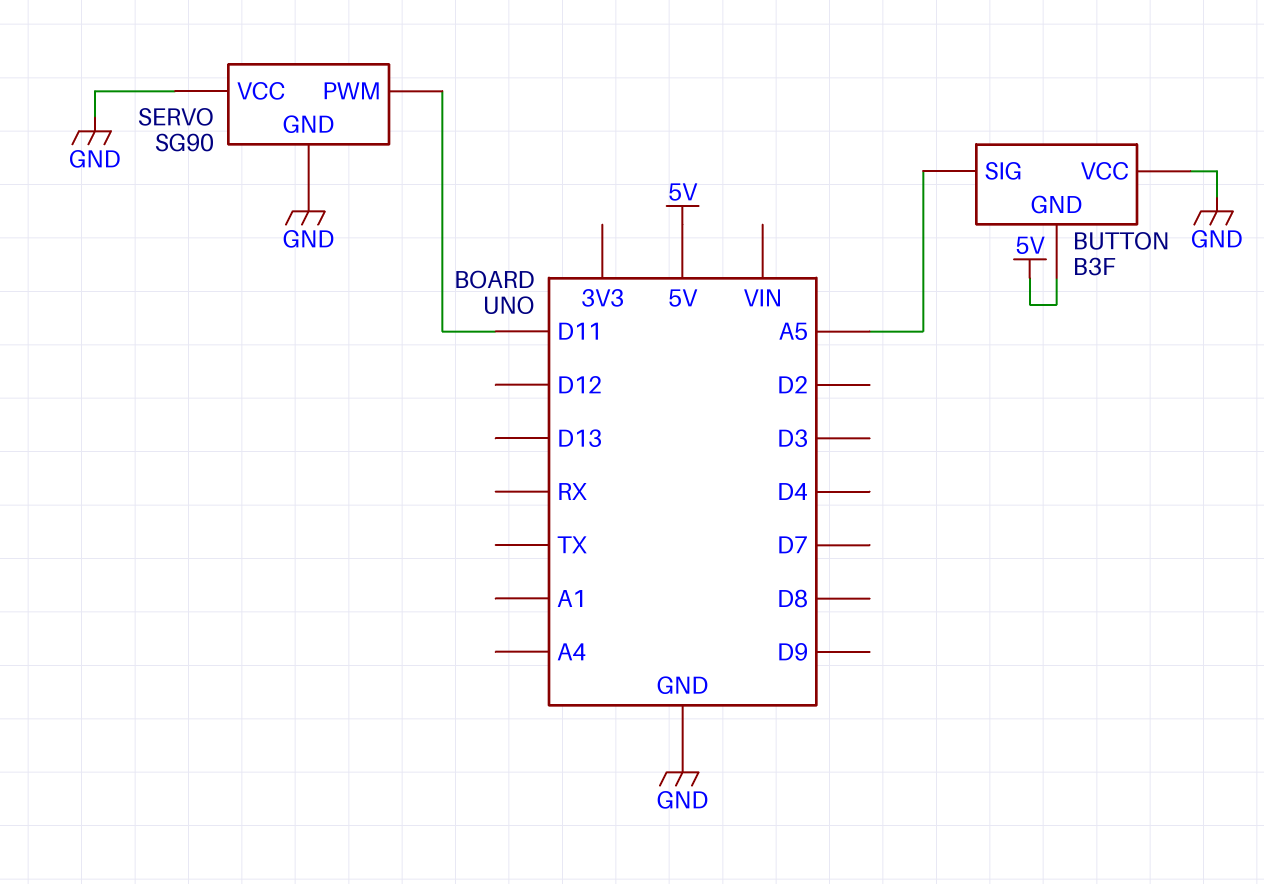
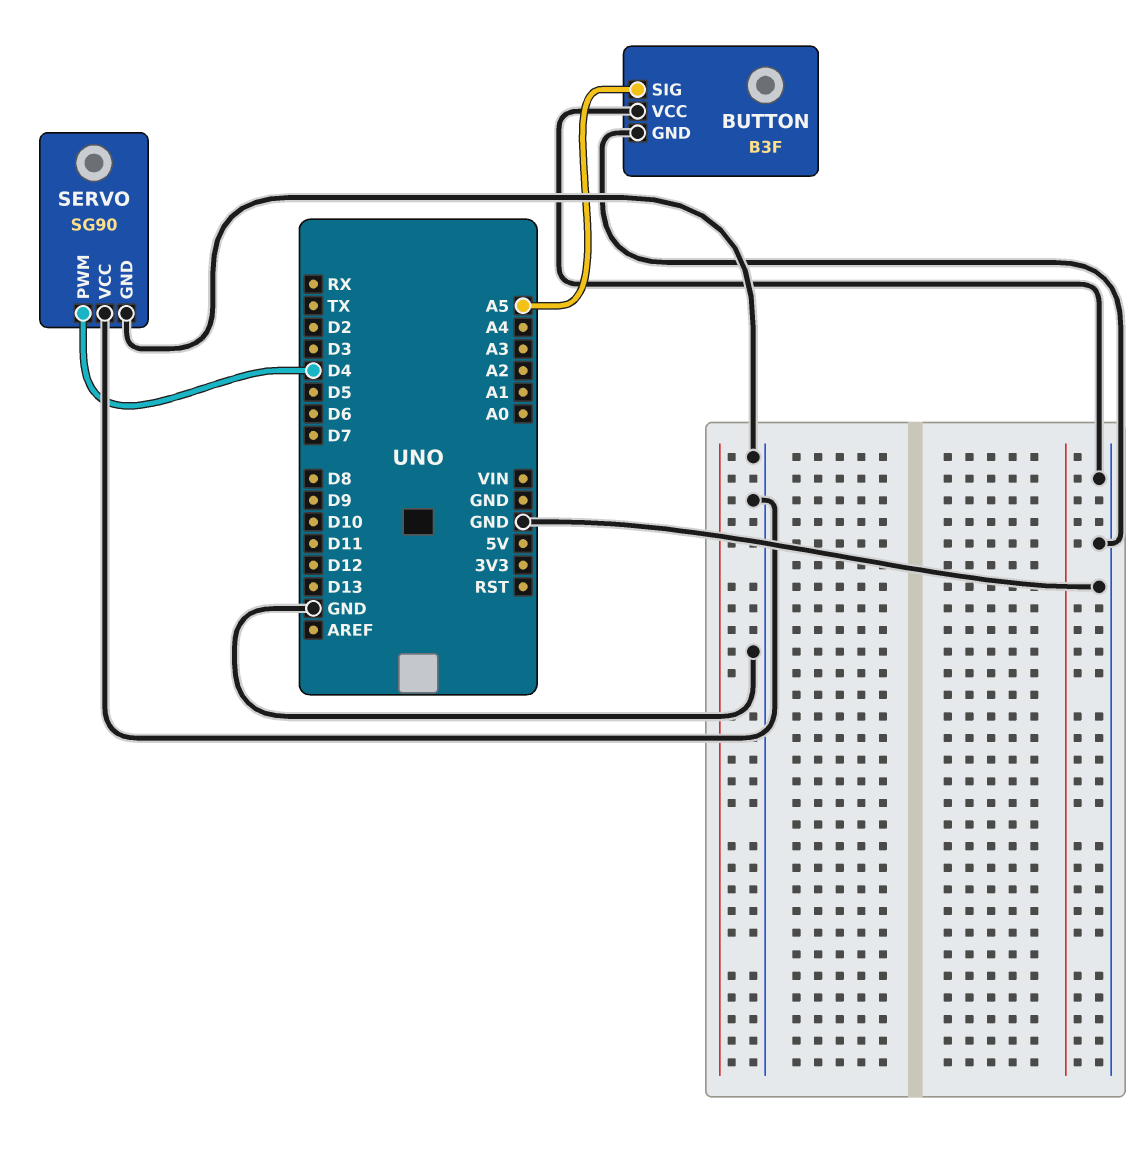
BUTTON pin GND: 5V -> GND
SERVO pin PWM: D11 -> D4

